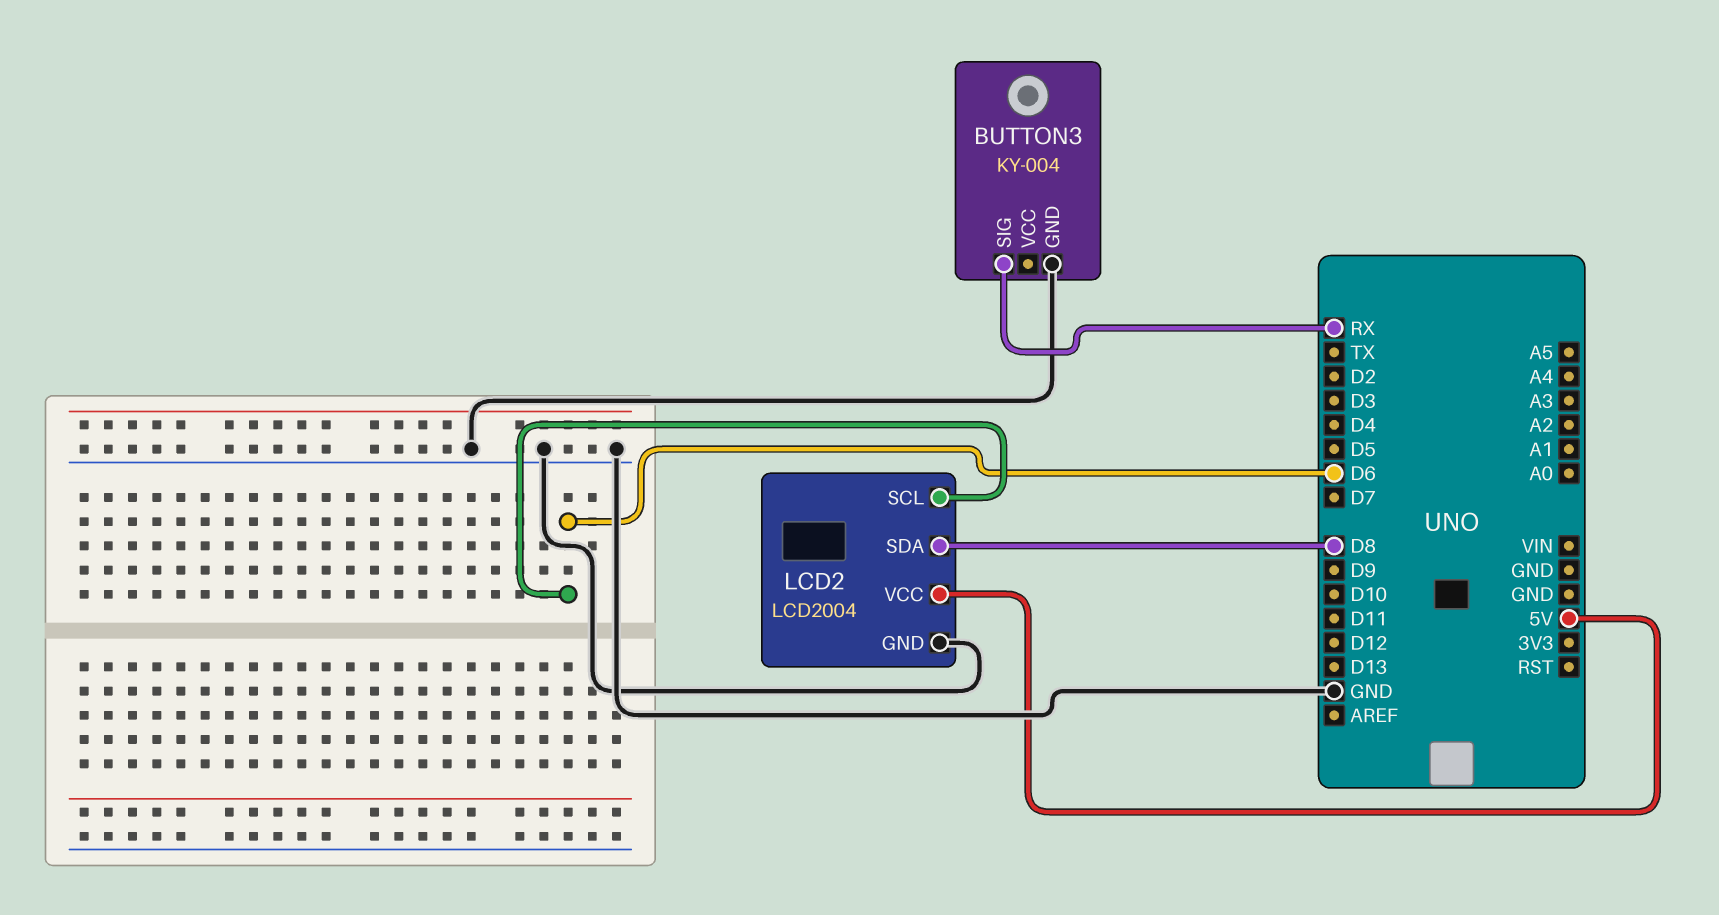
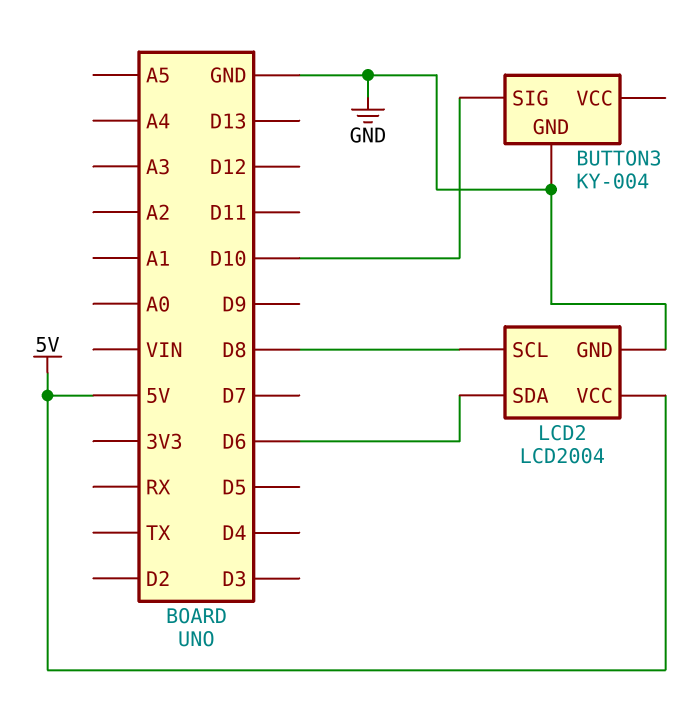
BUTTON3 pin SIG: RX -> D10
LCD2 pin SCL: D6 -> D8
LCD2 pin SDA: D8 -> D6

